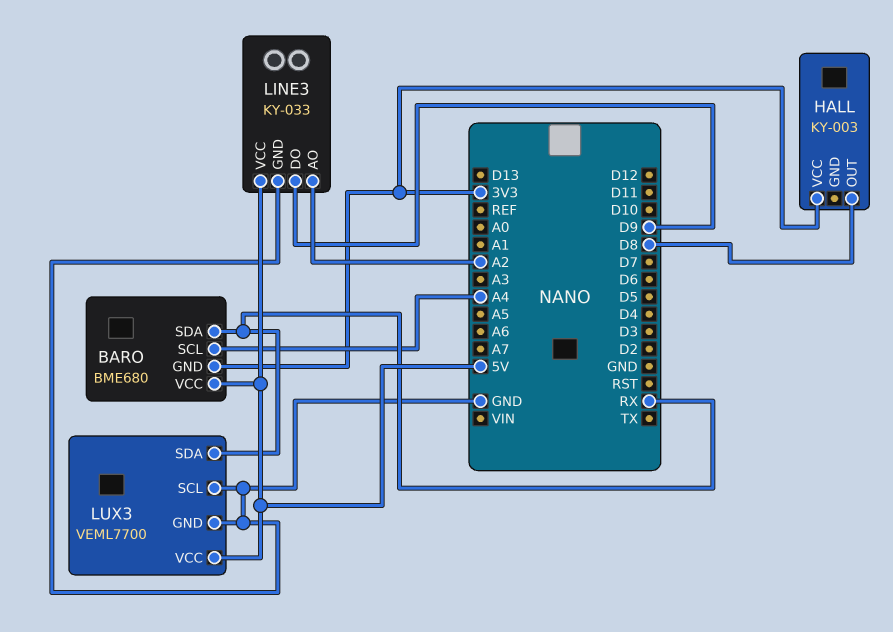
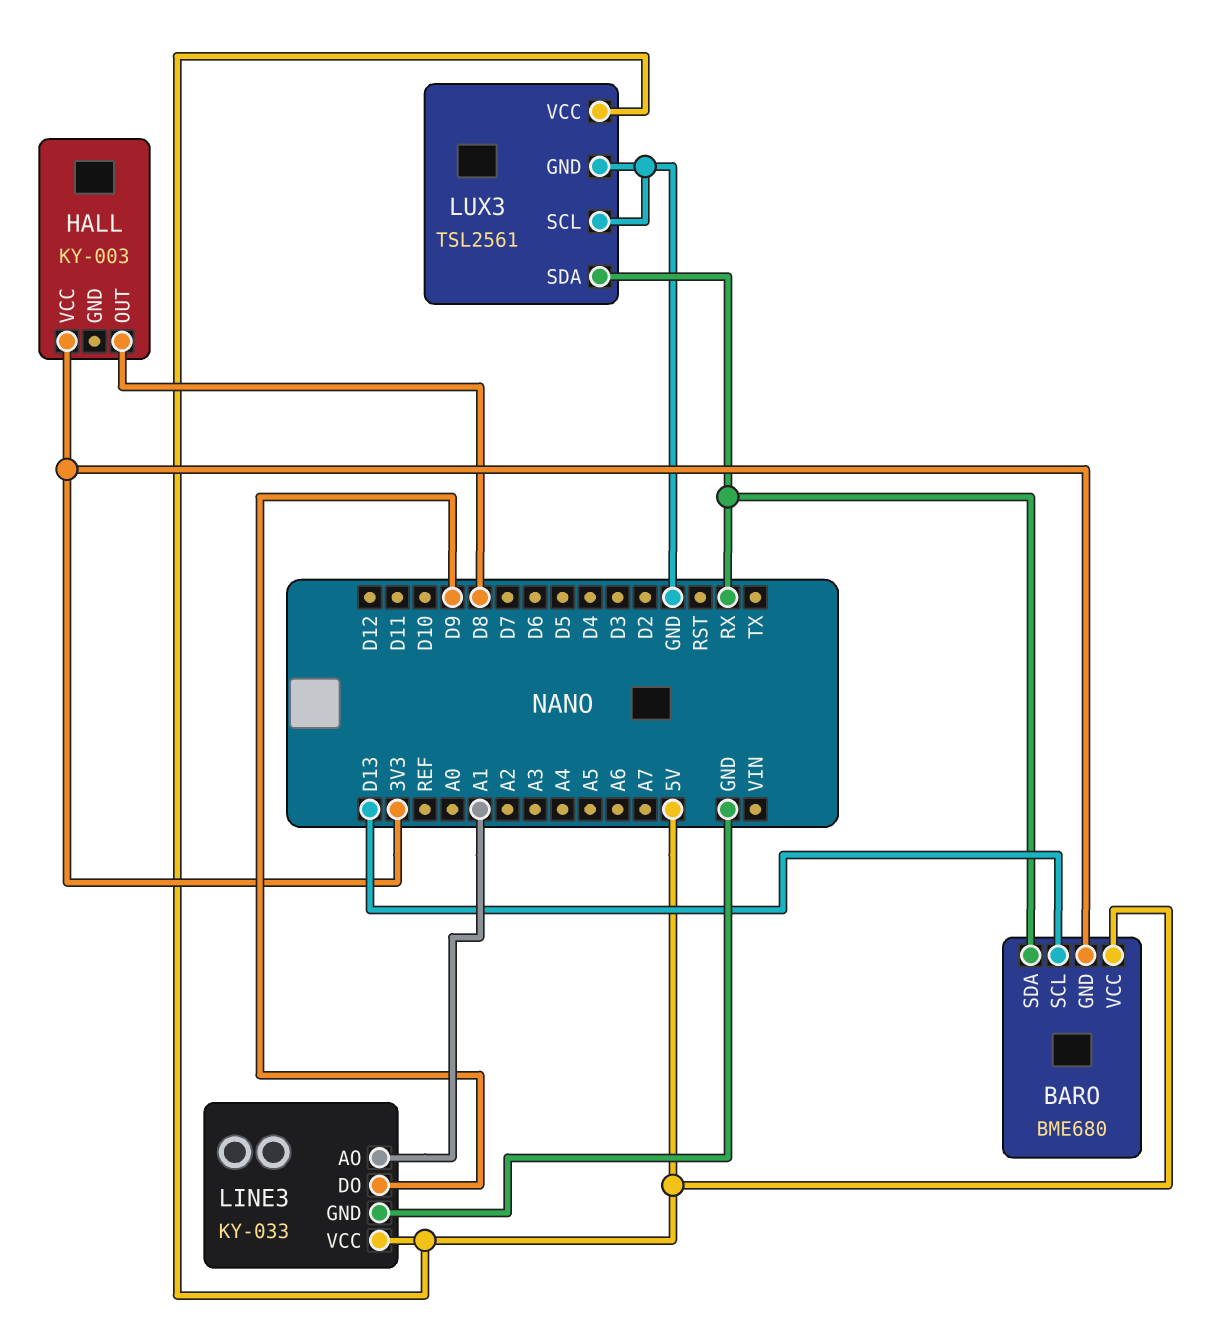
BARO pin SCL: A4 -> D13
LINE3 pin AO: A2 -> A1
LUX3: VEML7700 -> TSL2561

